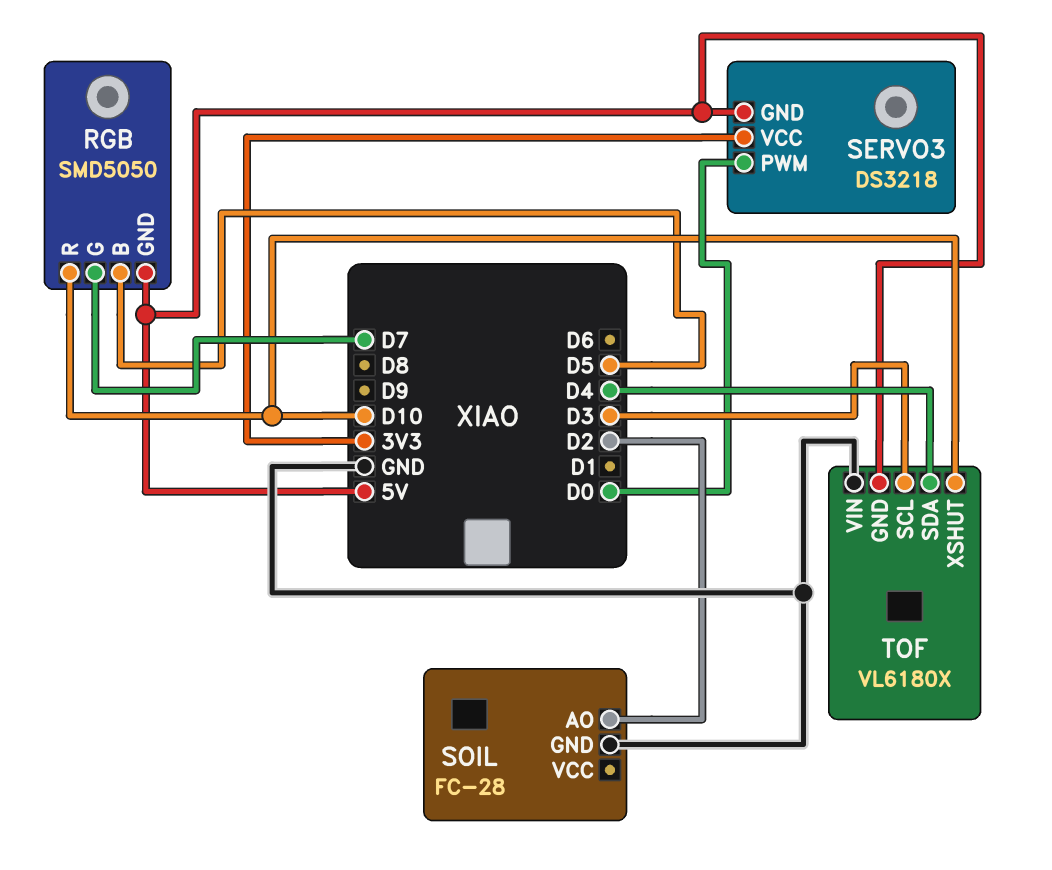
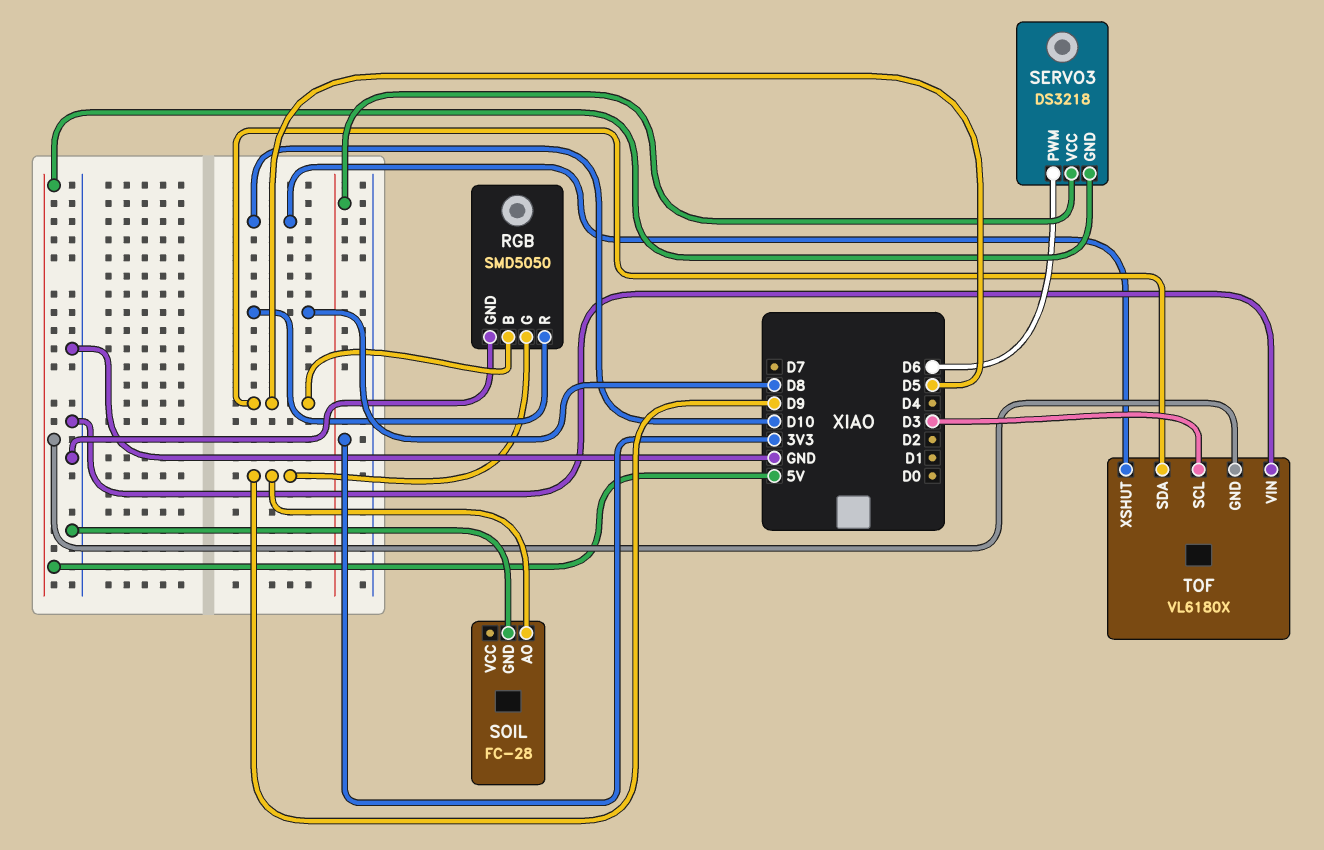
RGB pin G: D7 -> D9
RGB pin GND: 5V -> GND
RGB pin R: D10 -> D8
SERVO3 pin PWM: D0 -> D6
SOIL pin AO: D2 -> D9
TOF pin SDA: D4 -> D5

